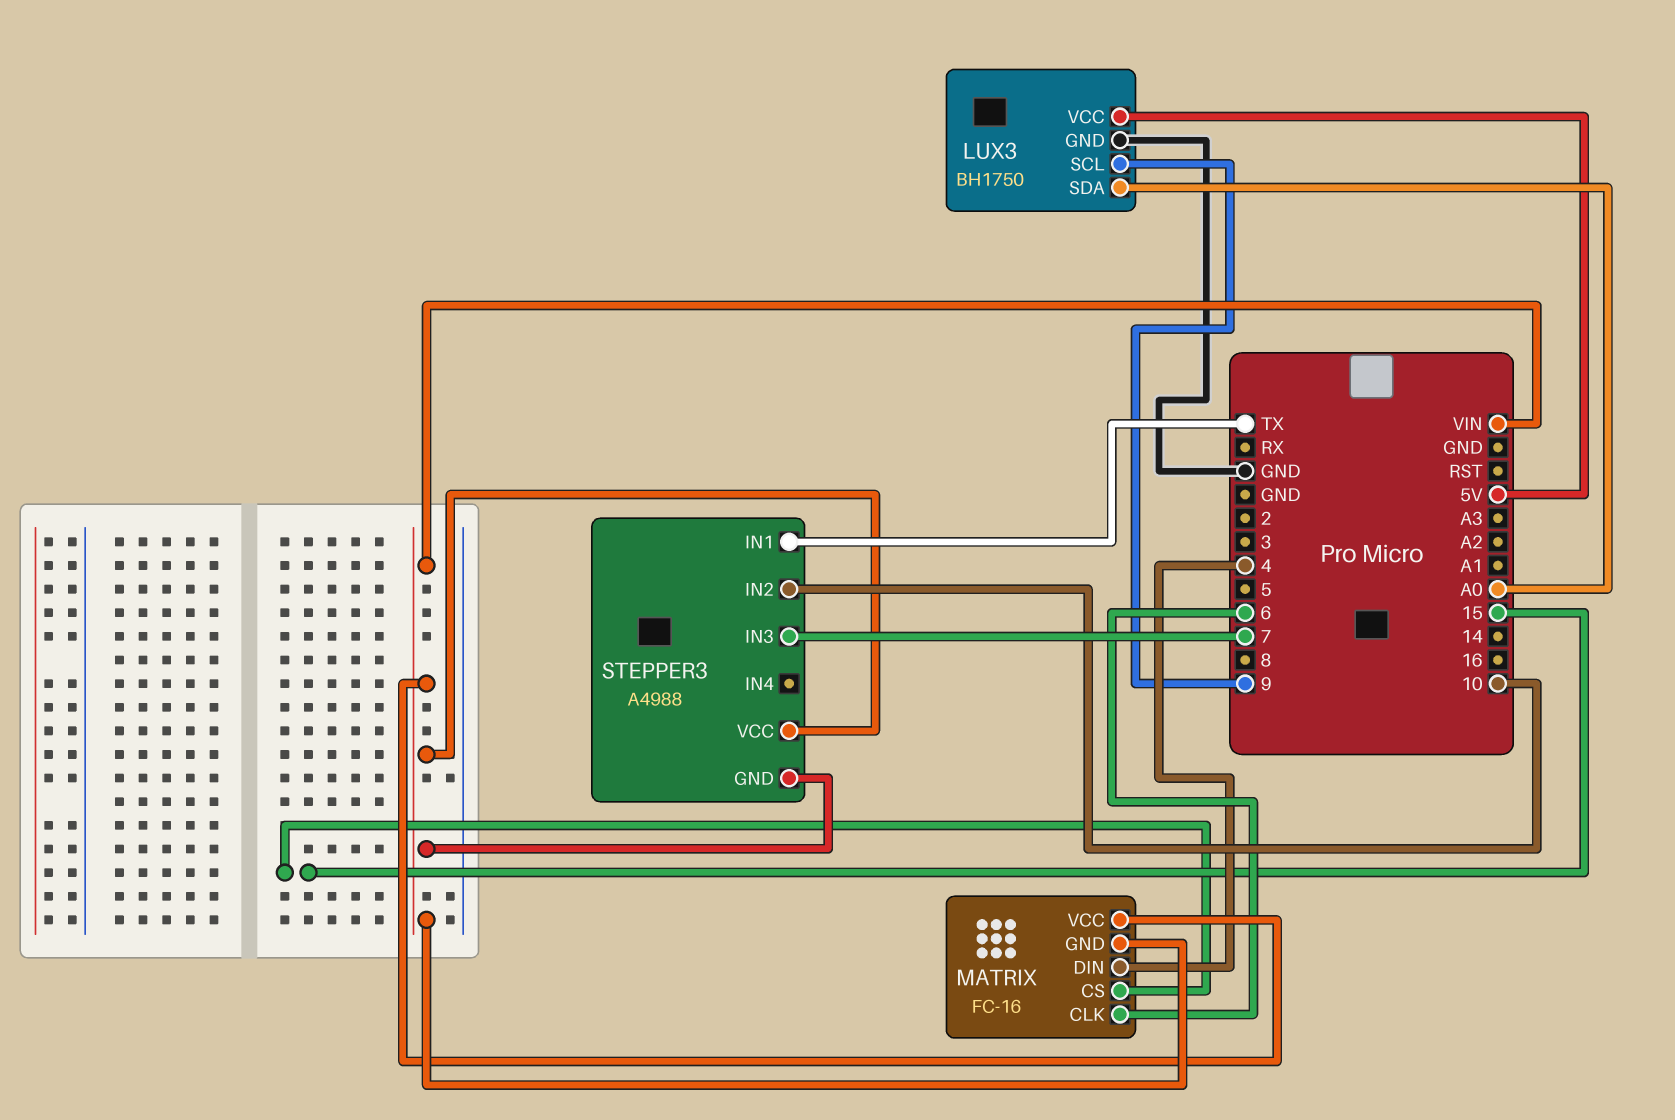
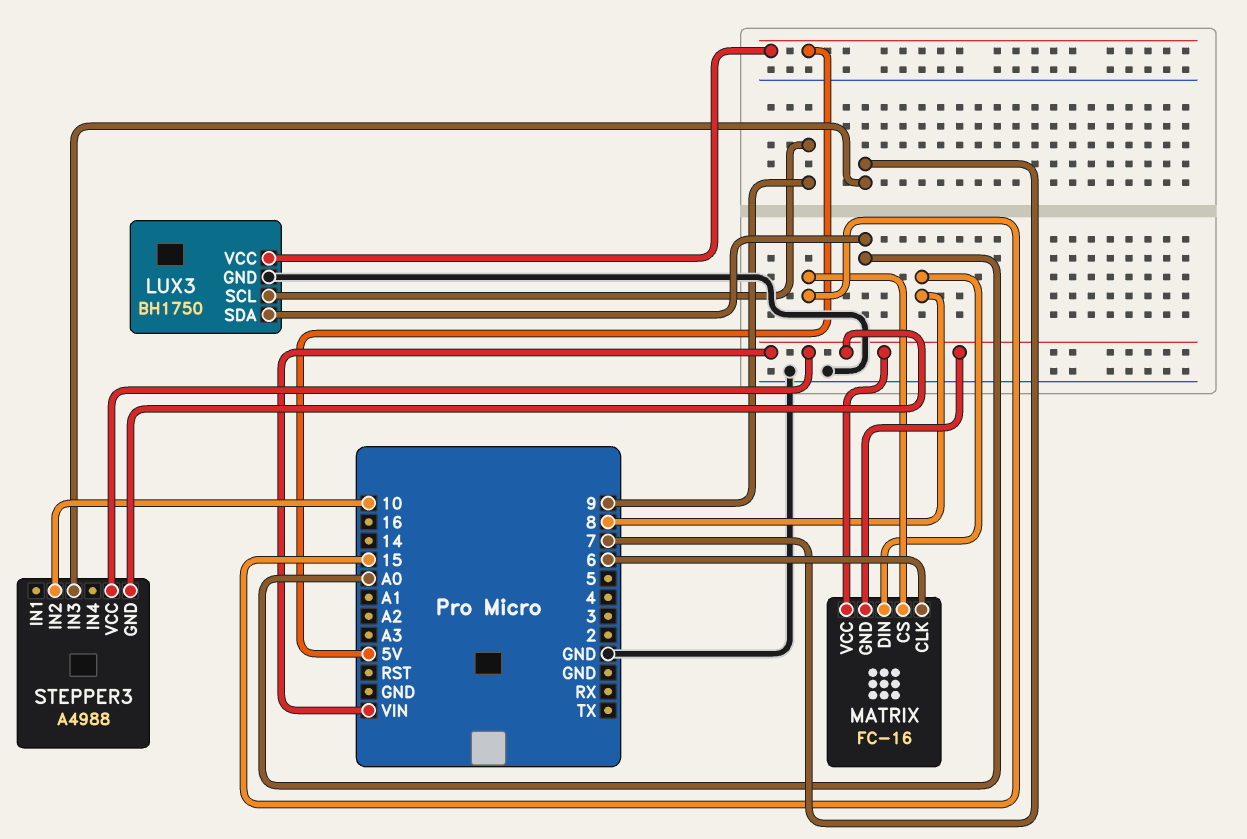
MATRIX pin DIN: 4 -> 8
STEPPER3 pin IN1: TX -> none

